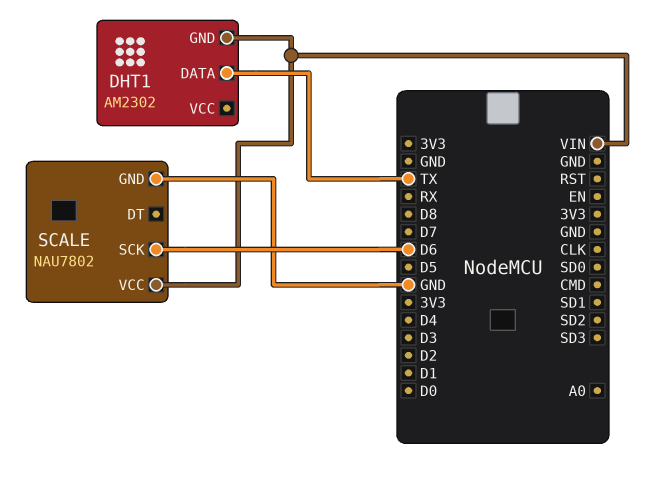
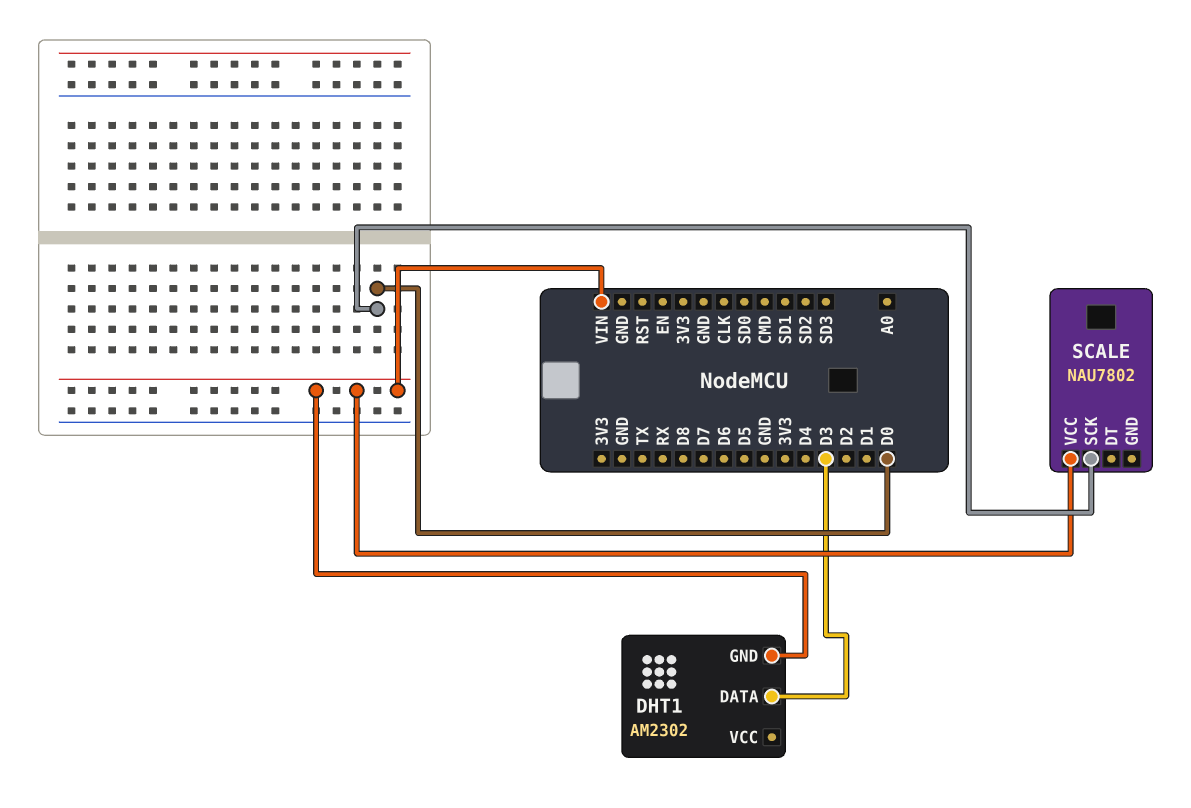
DHT1 pin DATA: TX -> D3
SCALE pin GND: GND -> none
SCALE pin SCK: D6 -> D0

